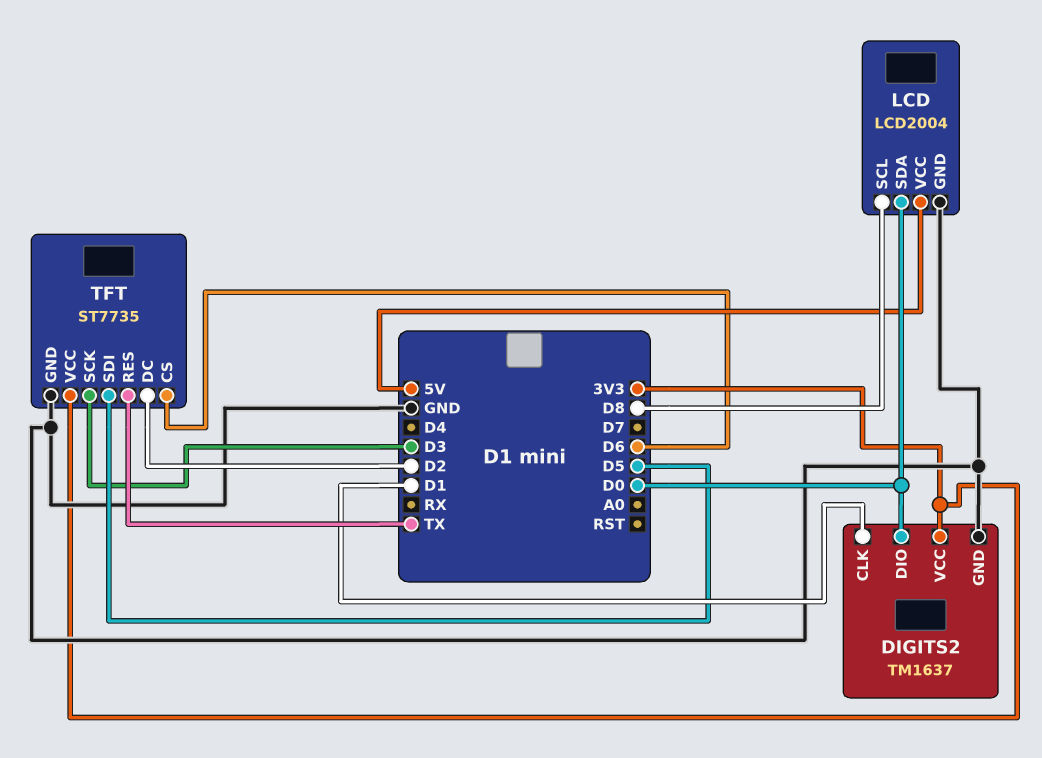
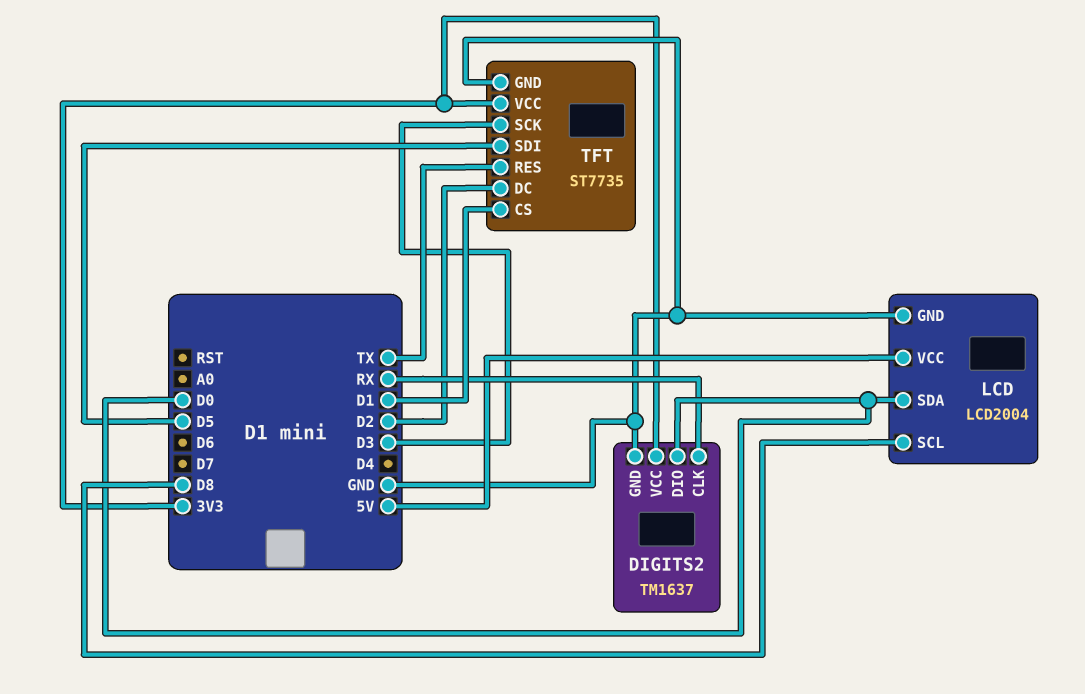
DIGITS2 pin CLK: D1 -> RX
TFT pin CS: D6 -> D1

